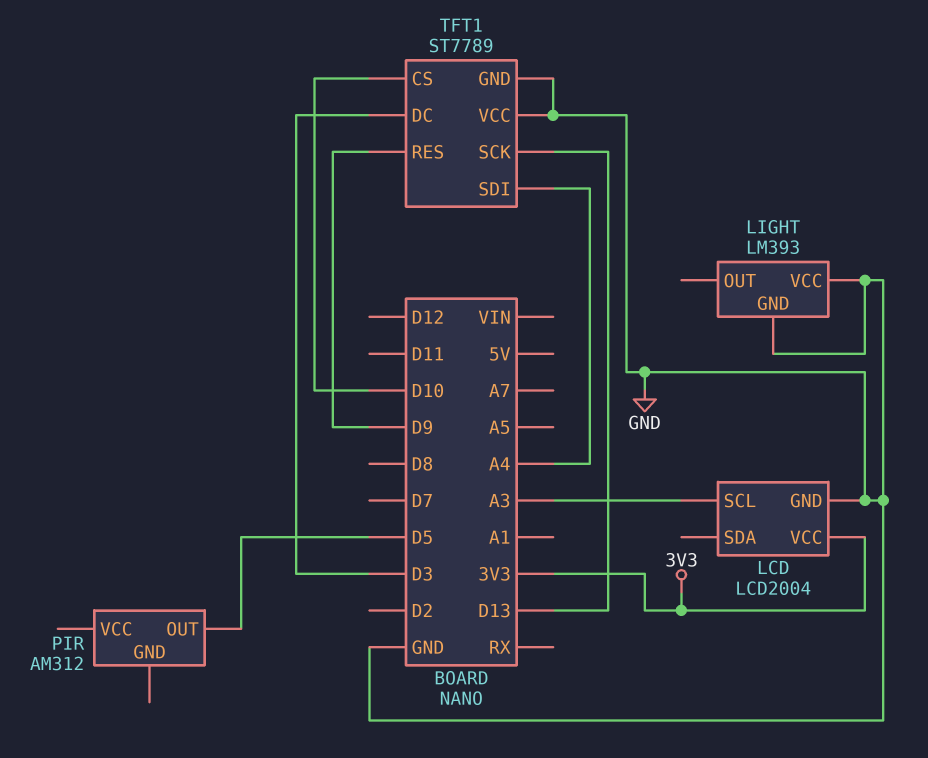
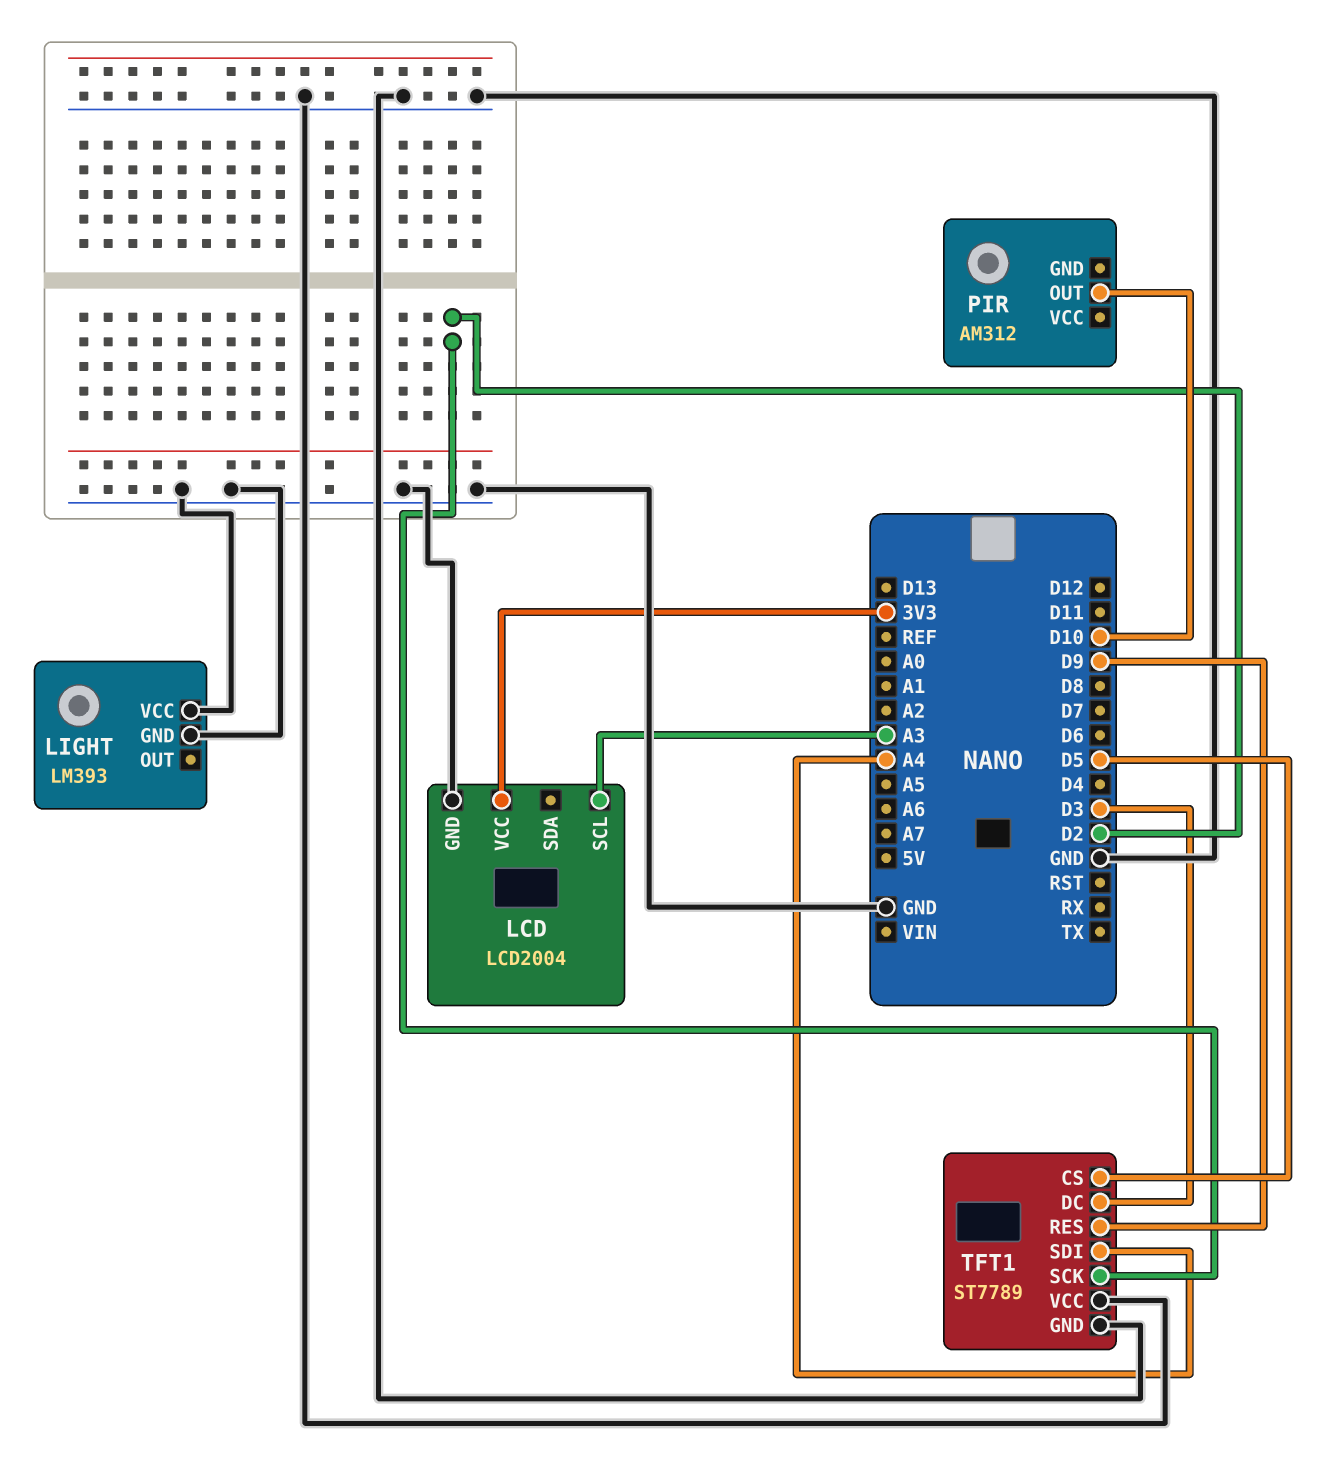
PIR pin OUT: D5 -> D10
TFT1 pin CS: D10 -> D5
TFT1 pin SCK: D13 -> D2

